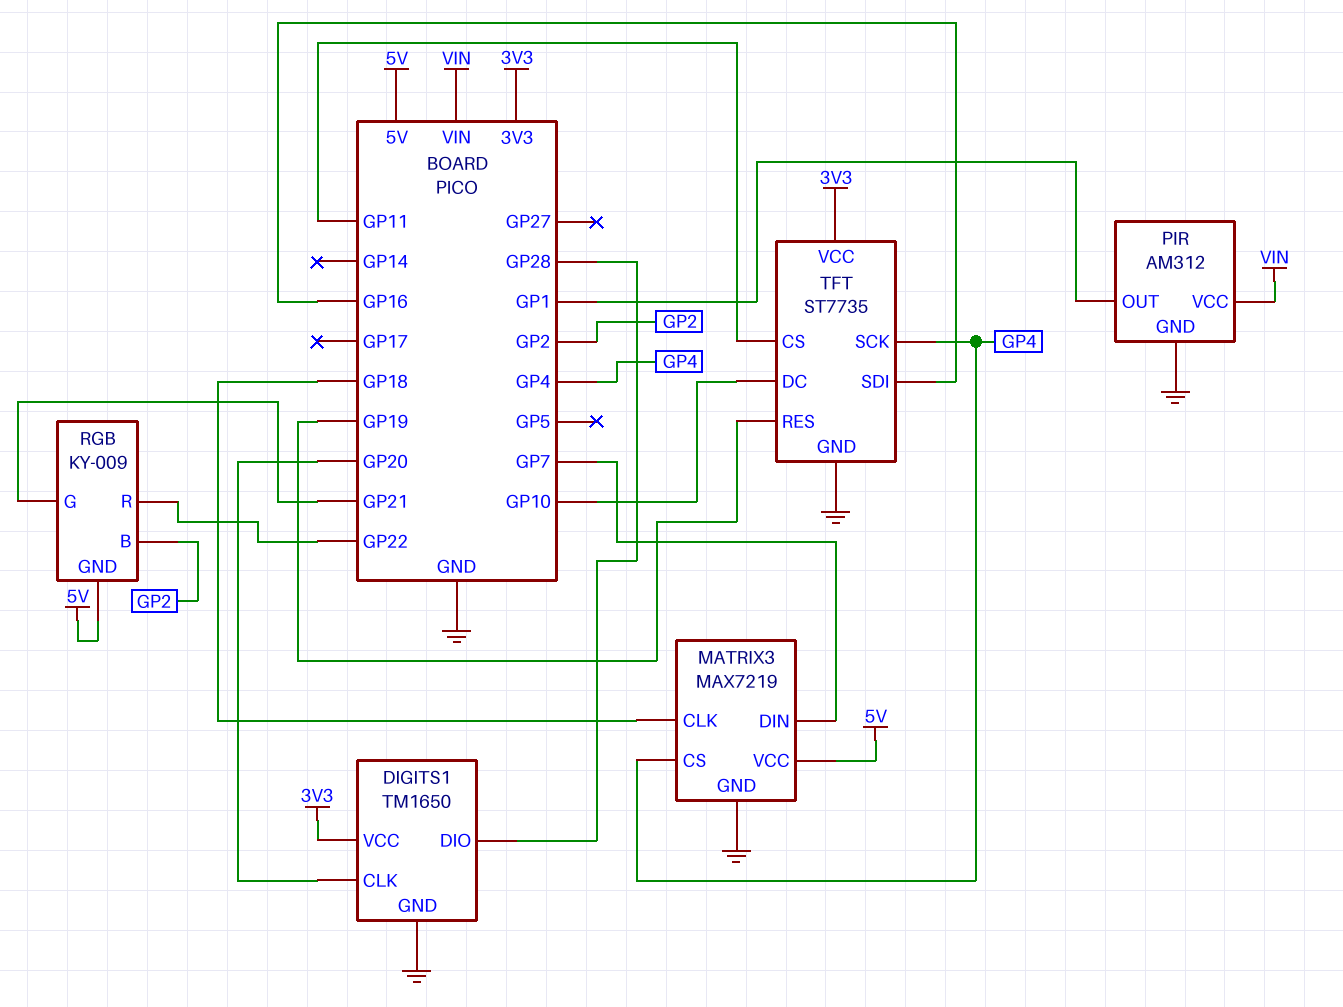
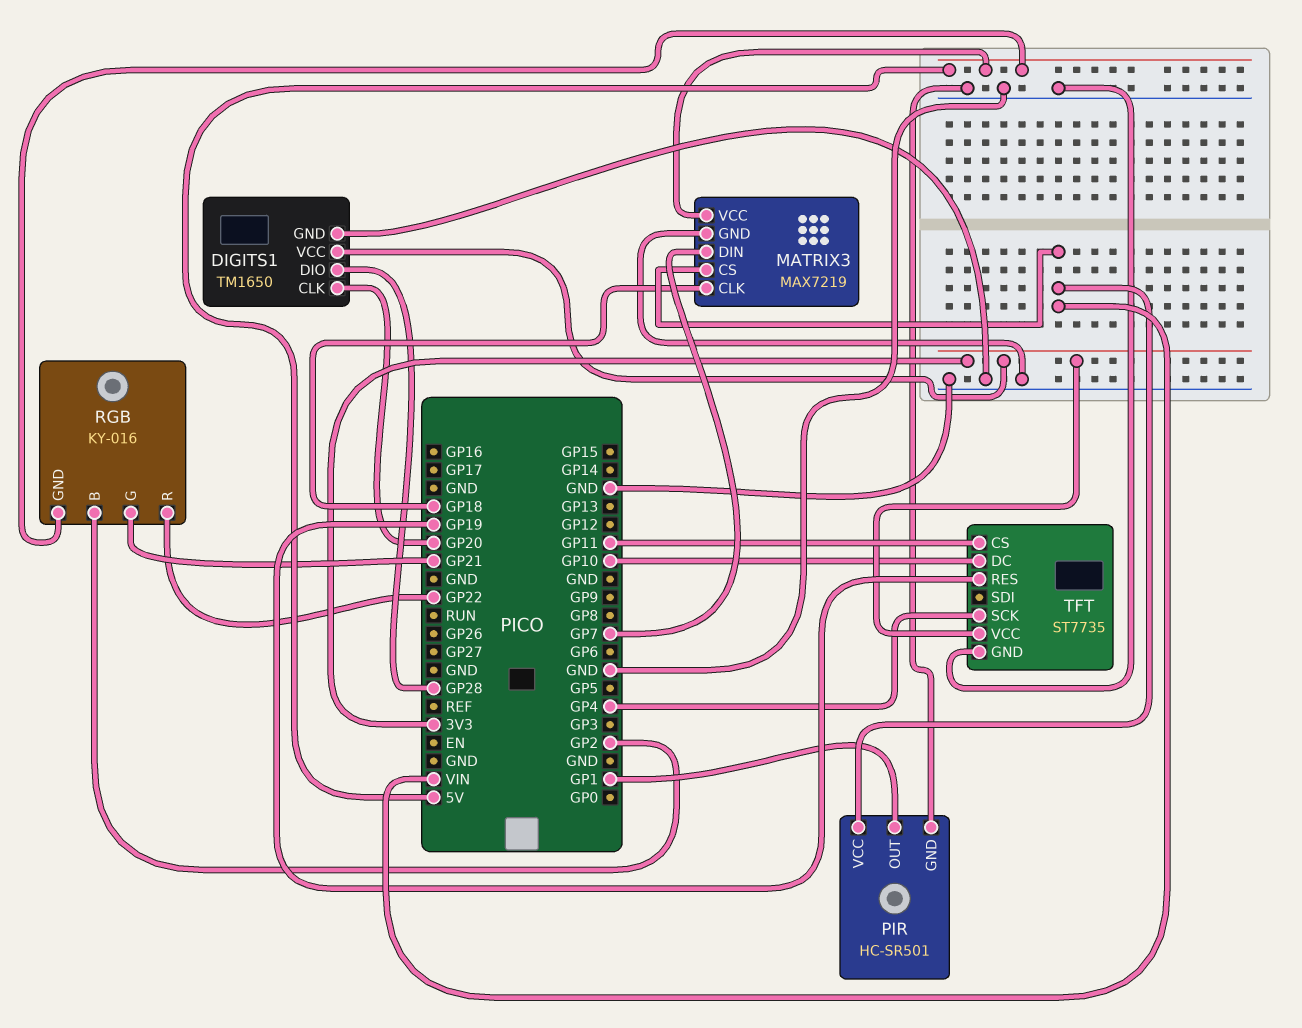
MATRIX3 pin CS: GP4 -> VIN
PIR: AM312 -> HC-SR501
RGB: KY-009 -> KY-016
TFT pin SDI: GP16 -> none

